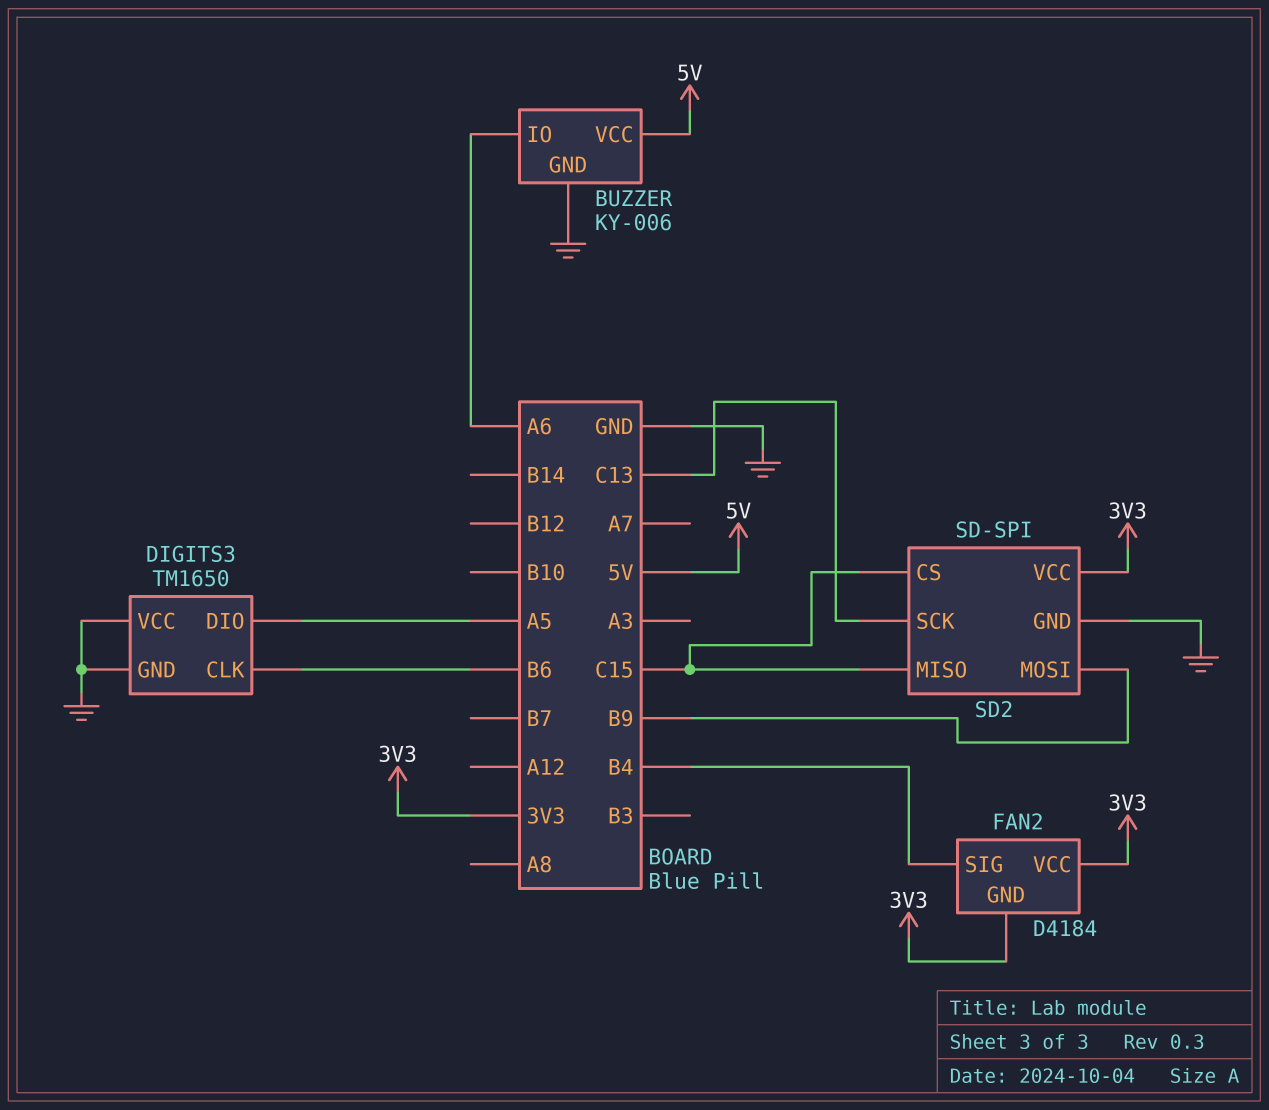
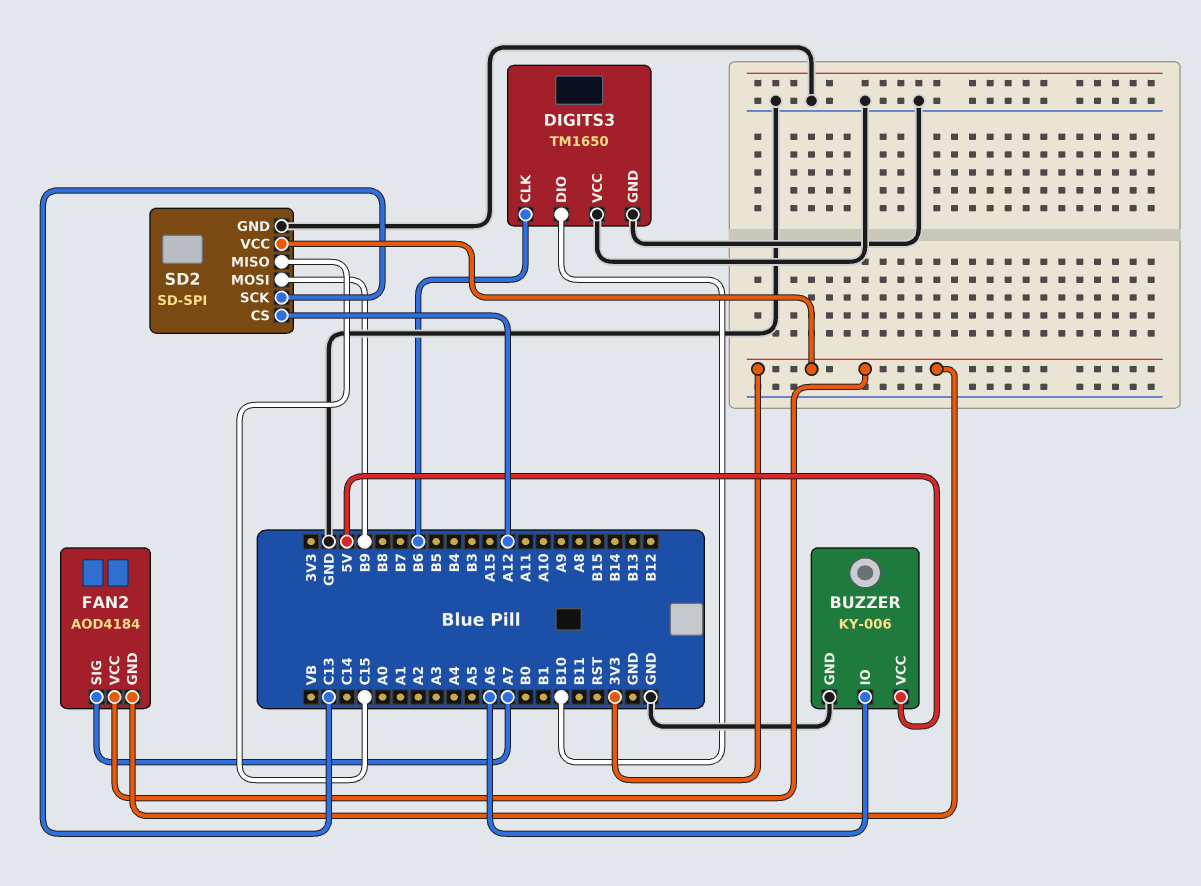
DIGITS3 pin DIO: A5 -> B10
FAN2: D4184 -> AOD4184
FAN2 pin SIG: B4 -> A7
SD2 pin CS: C15 -> A12

